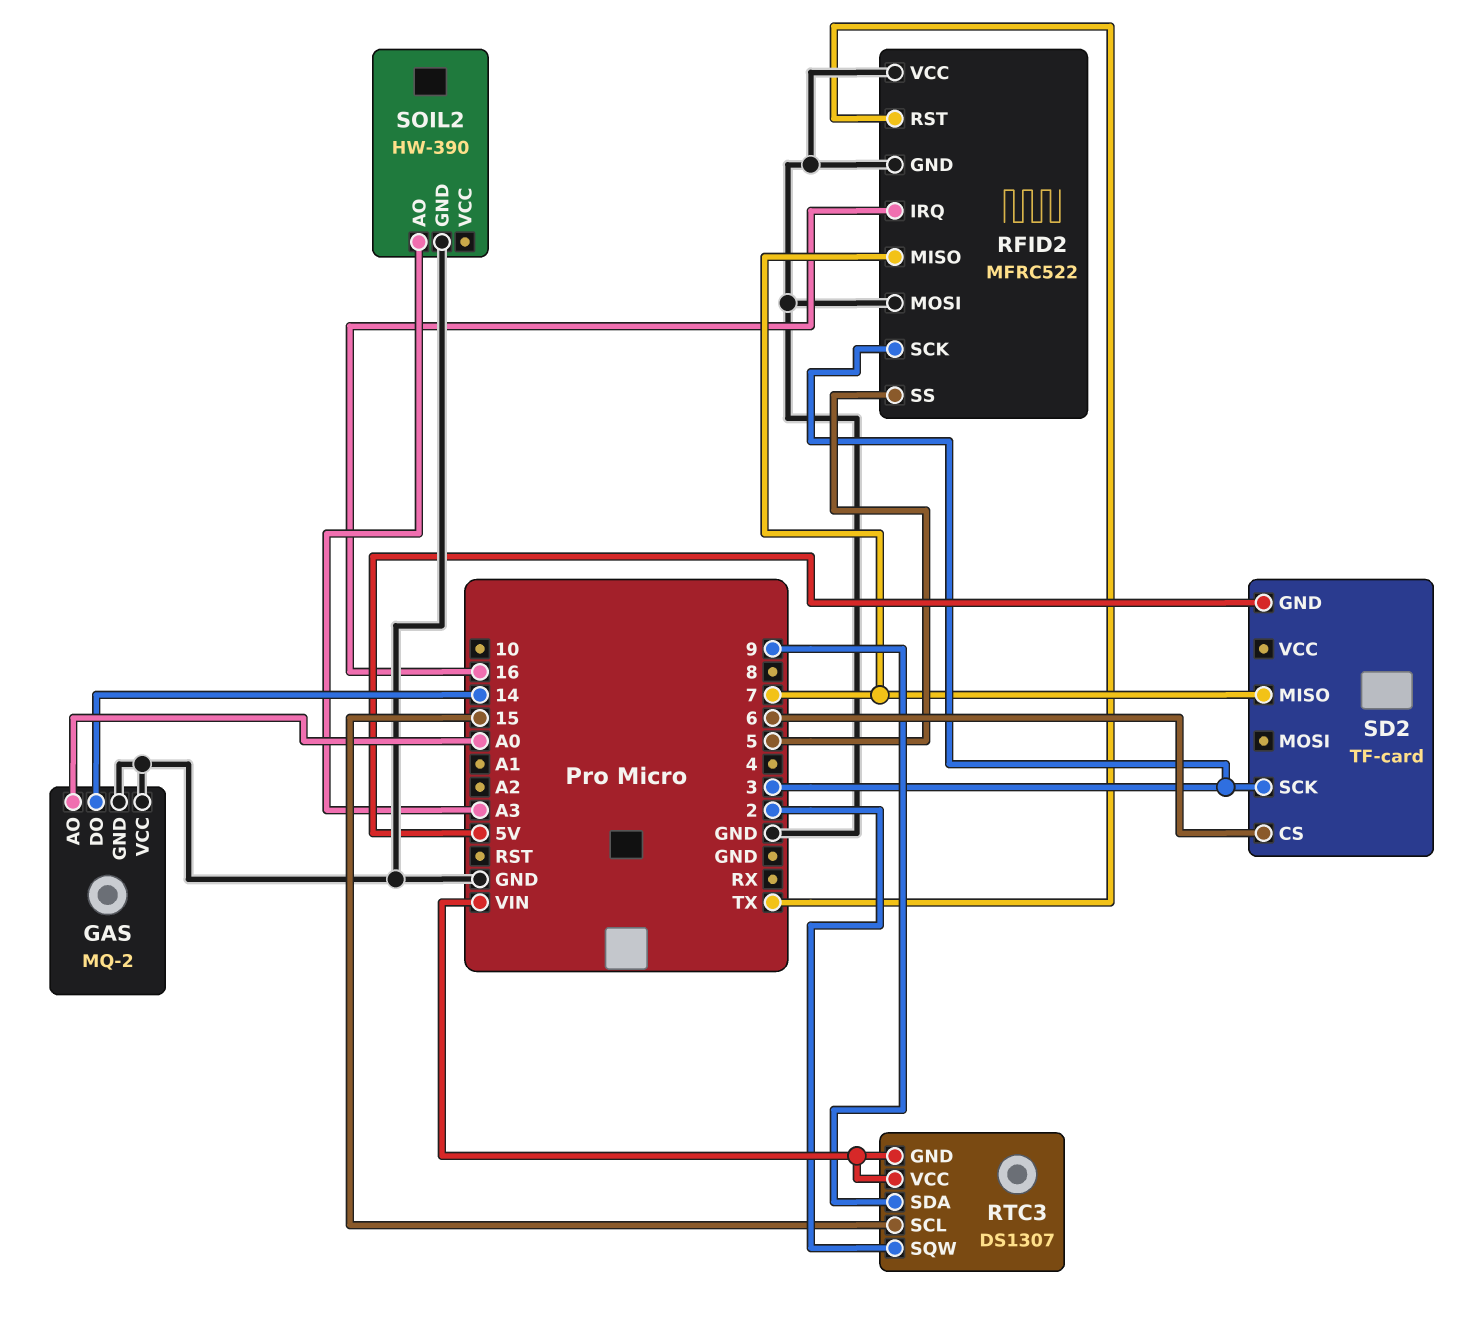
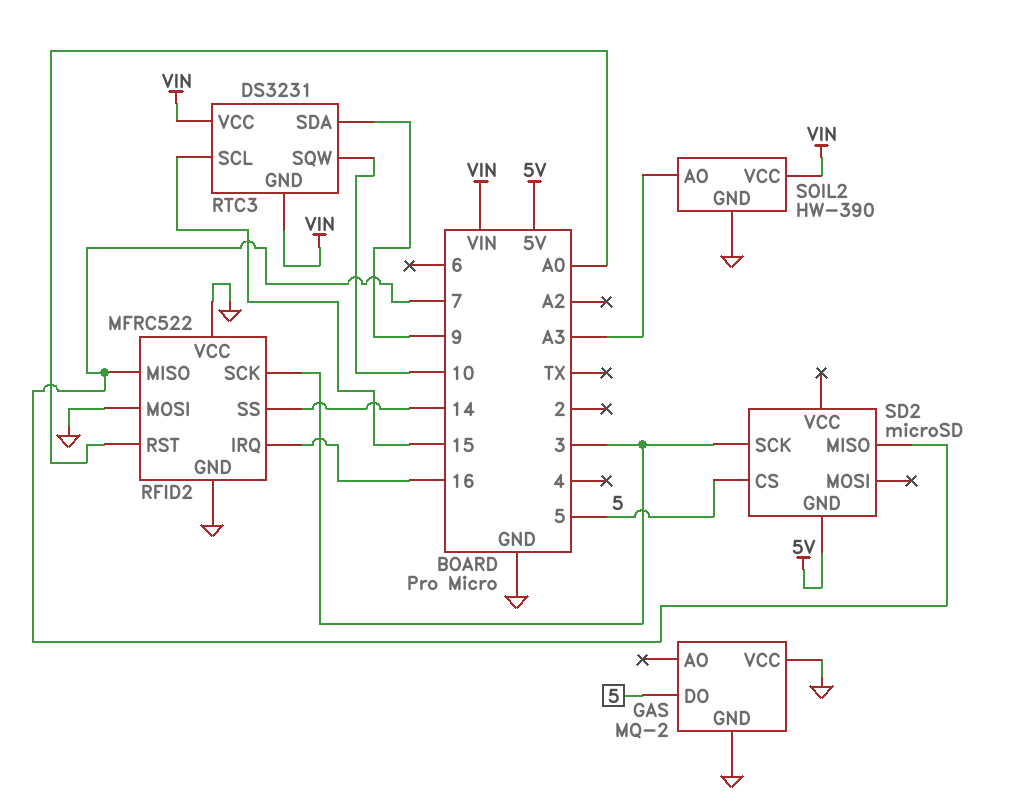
GAS pin AO: A0 -> none
GAS pin DO: 14 -> 5
RFID2 pin RST: TX -> A0
RFID2 pin SS: 5 -> 14
RTC3: DS1307 -> DS3231
RTC3 pin SQW: 2 -> 10
SD2: TF-card -> microSD
SD2 pin CS: 6 -> 5
SOIL2 pin VCC: none -> VIN

